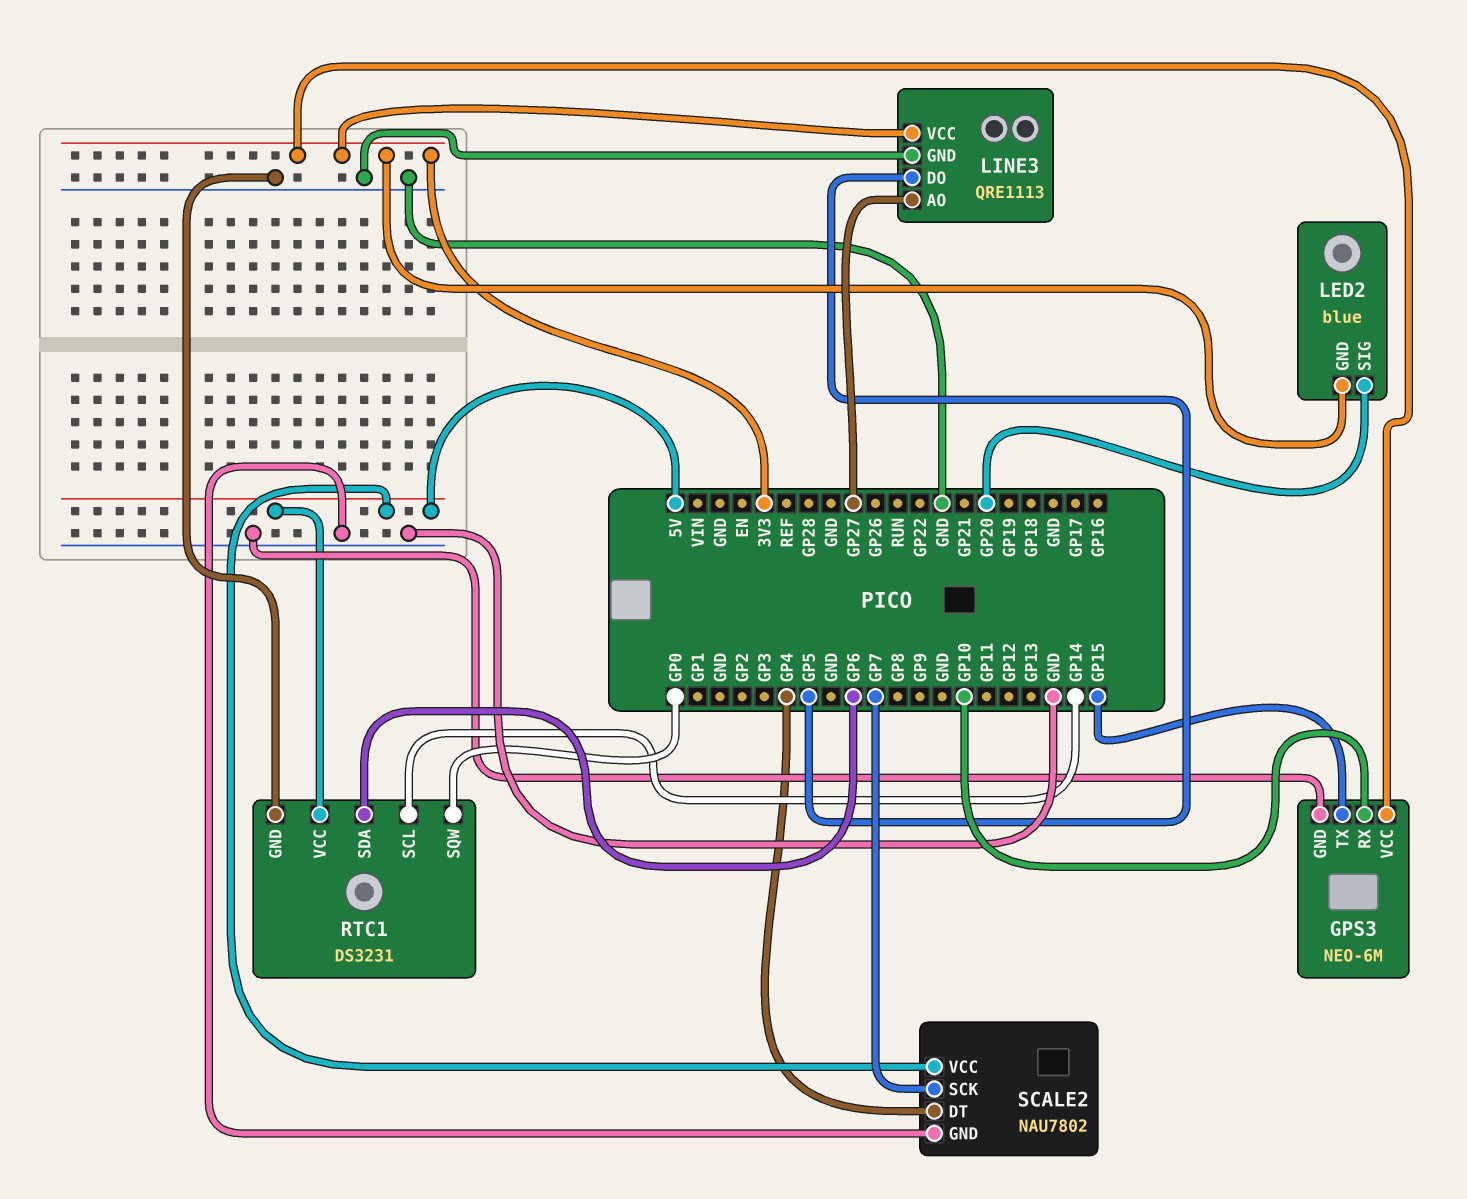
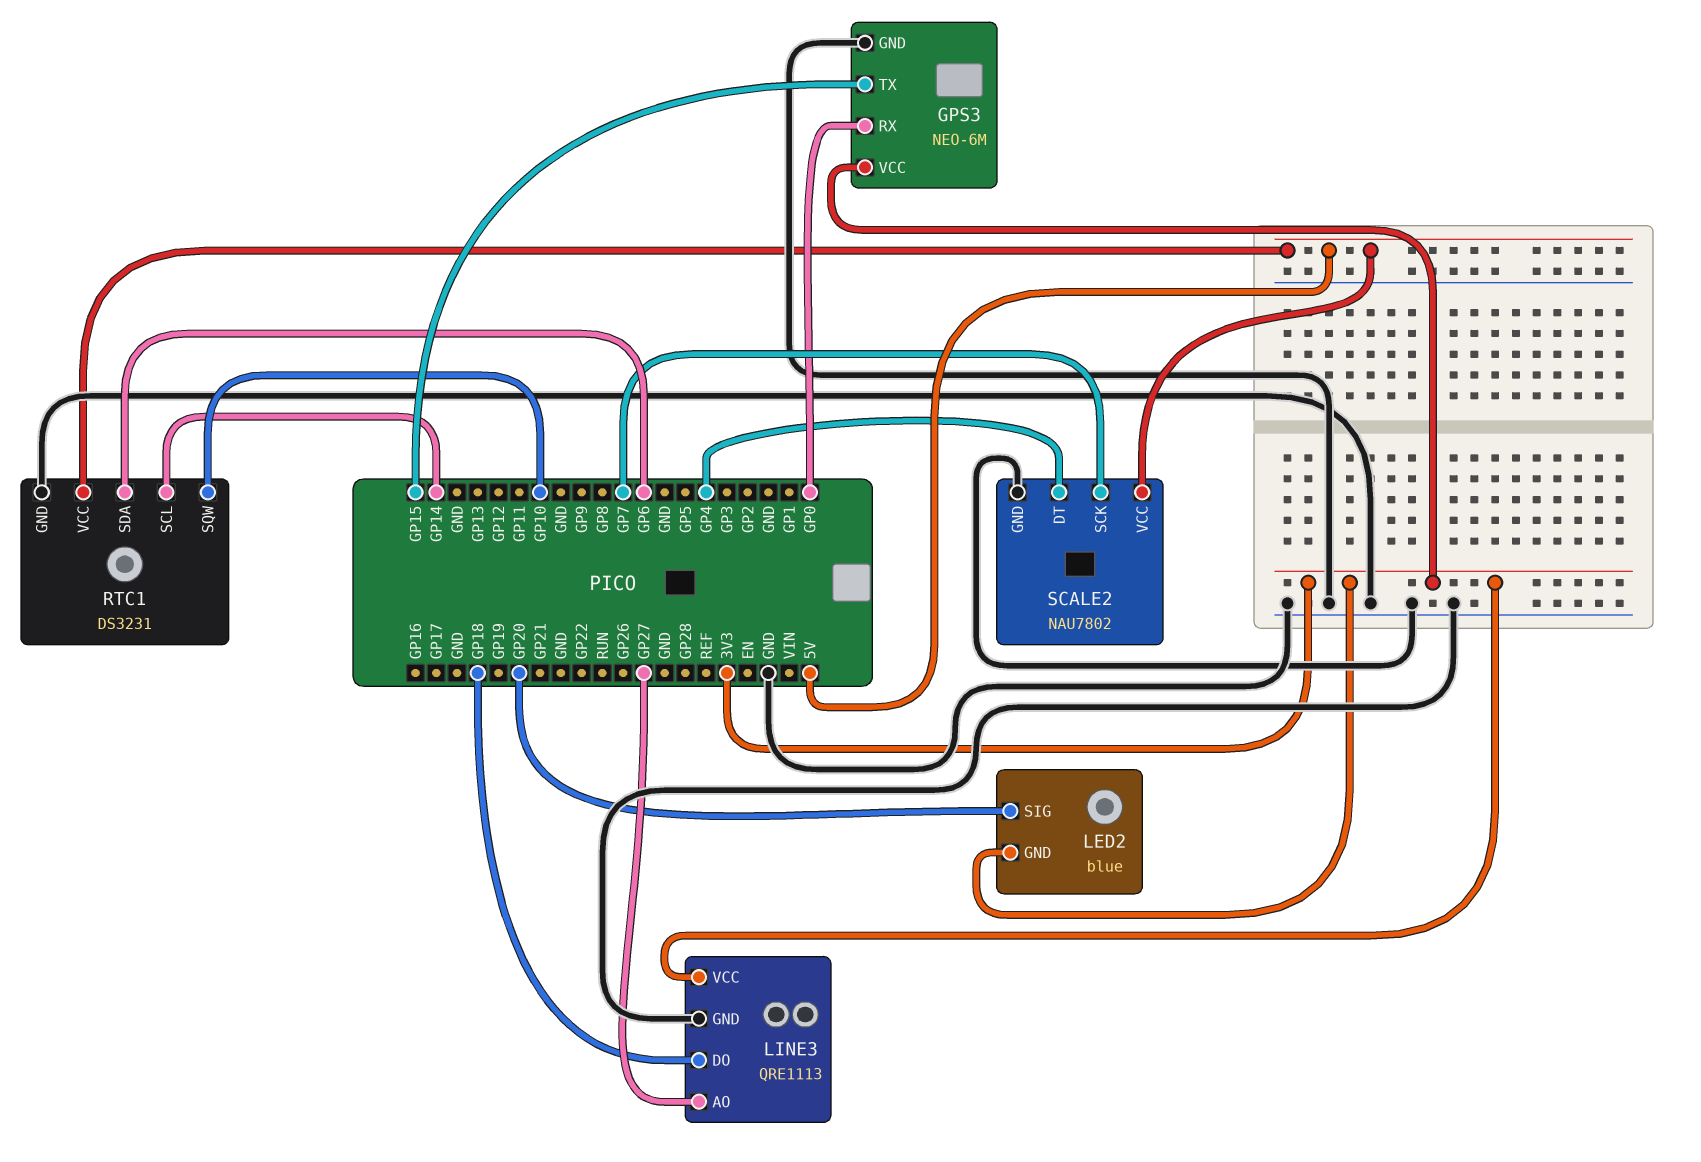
GPS3 pin RX: GP10 -> GP0
LINE3 pin DO: GP5 -> GP18
RTC1 pin SQW: GP0 -> GP10

